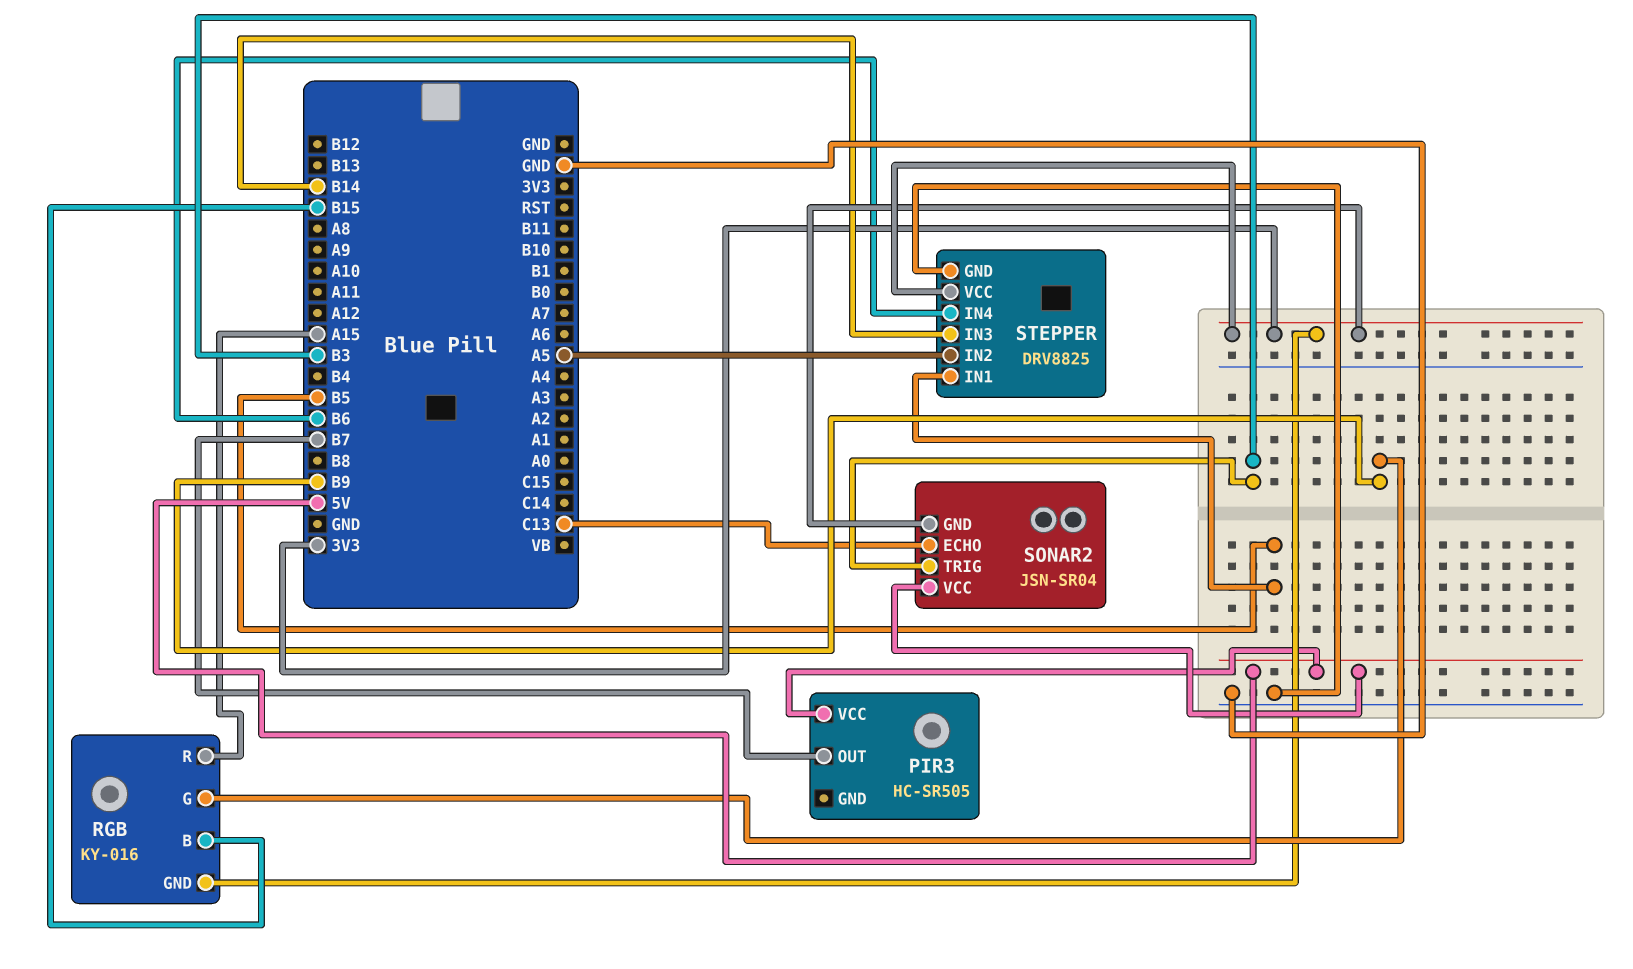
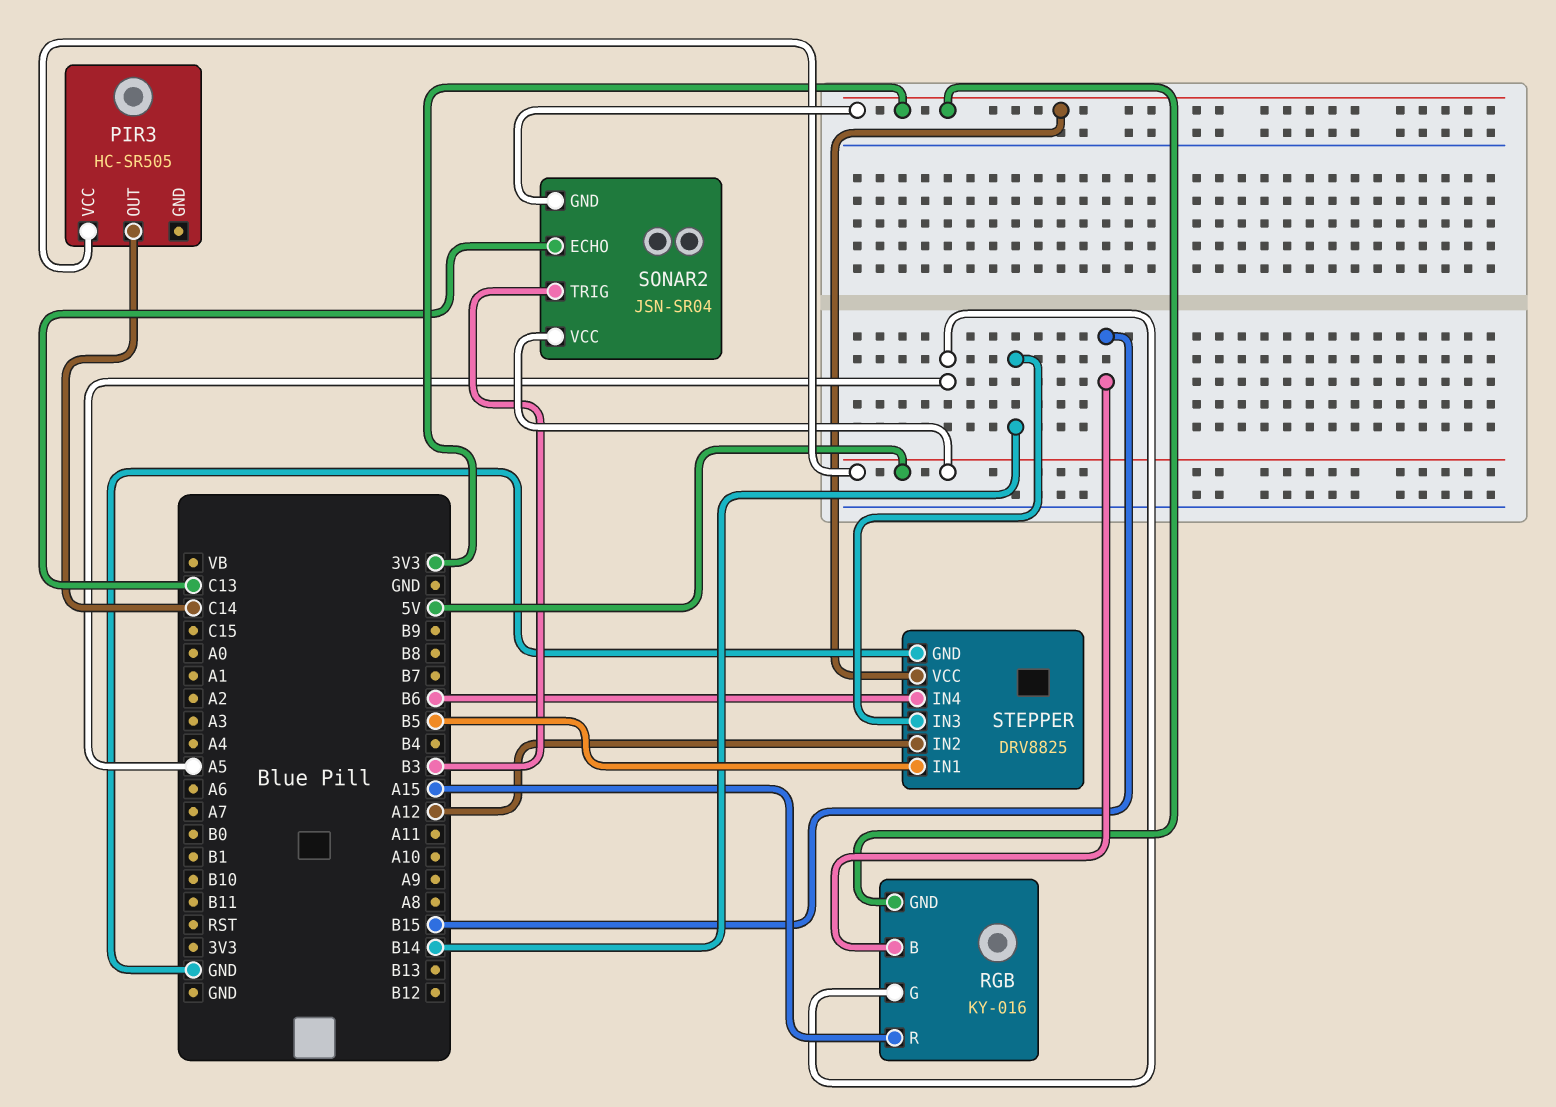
PIR3 pin OUT: B7 -> C14
RGB pin G: B9 -> A5
STEPPER pin IN2: A5 -> A12

